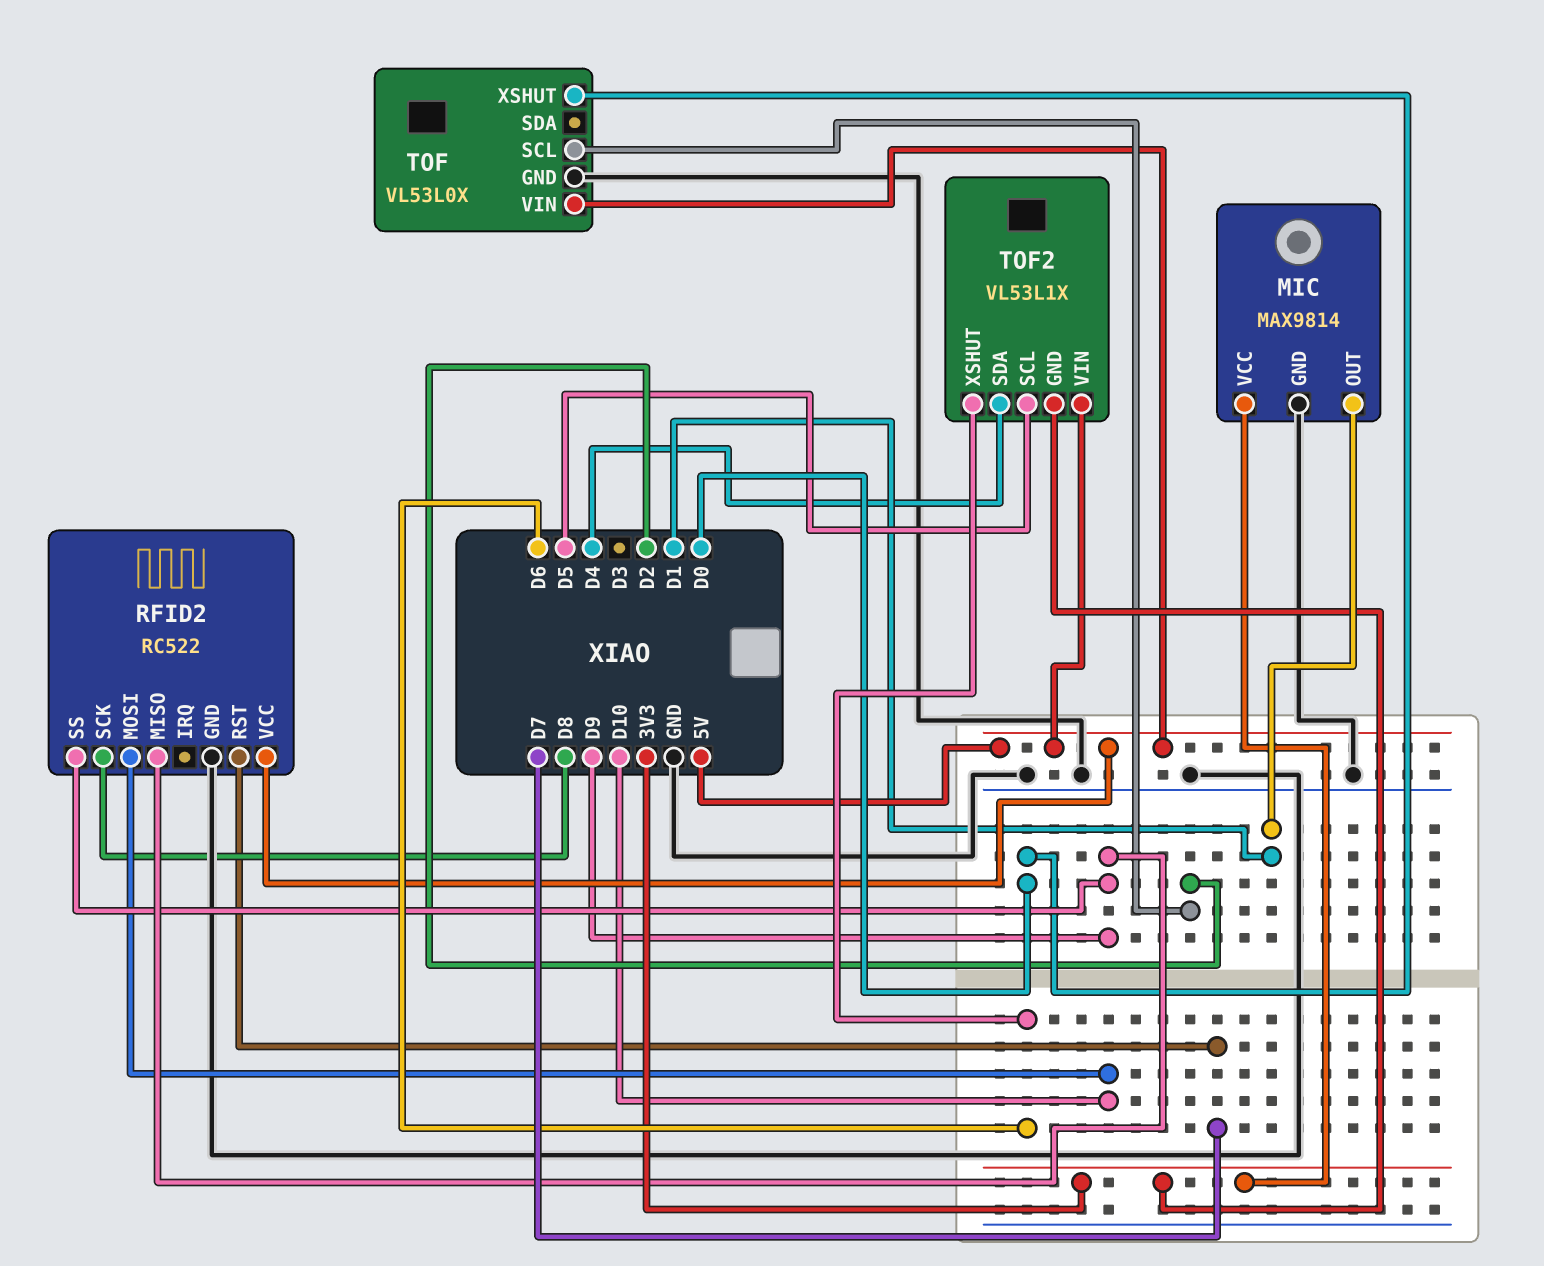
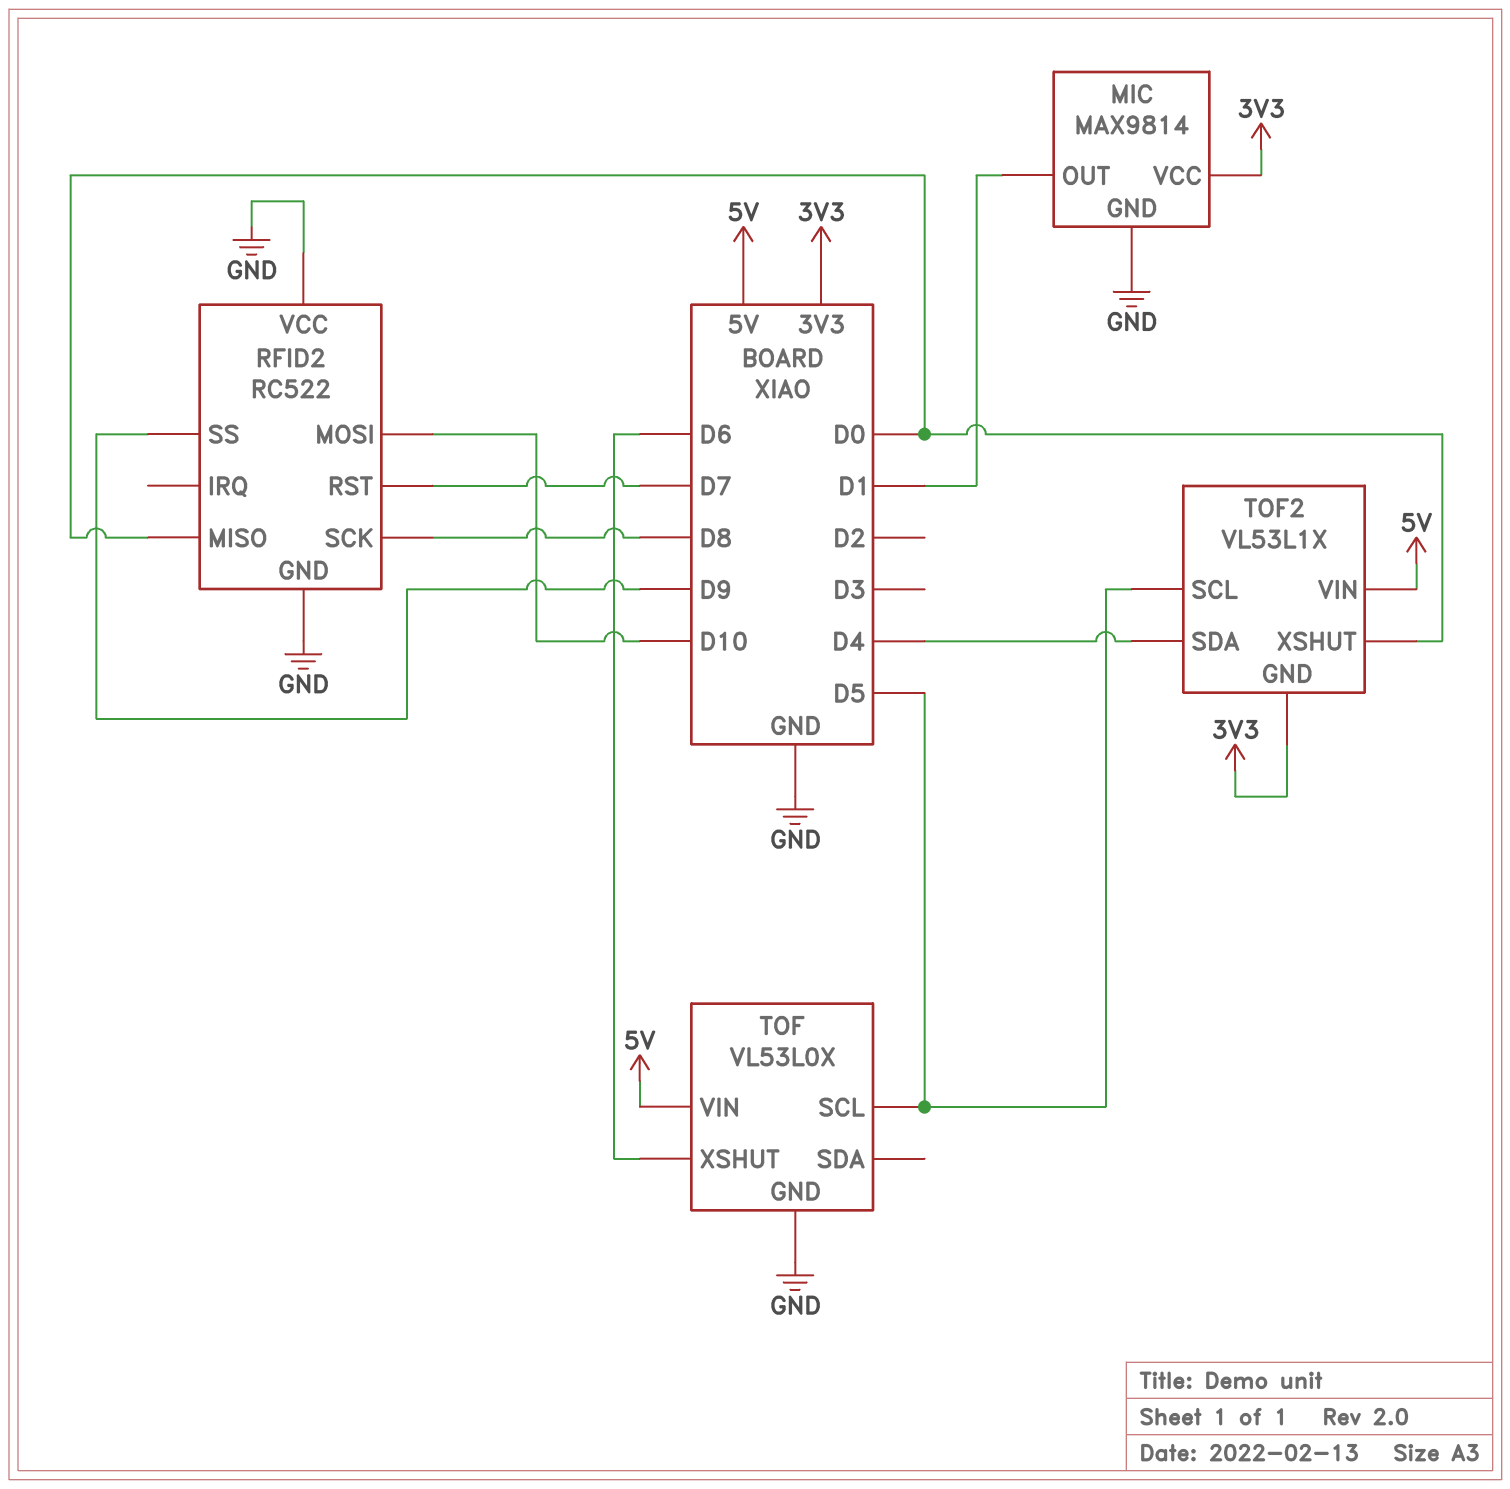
RFID2 pin MISO: D9 -> D0
RFID2 pin VCC: 5V -> GND
TOF pin SCL: D2 -> D5
TOF pin XSHUT: D0 -> D6
TOF2 pin XSHUT: D6 -> D0

